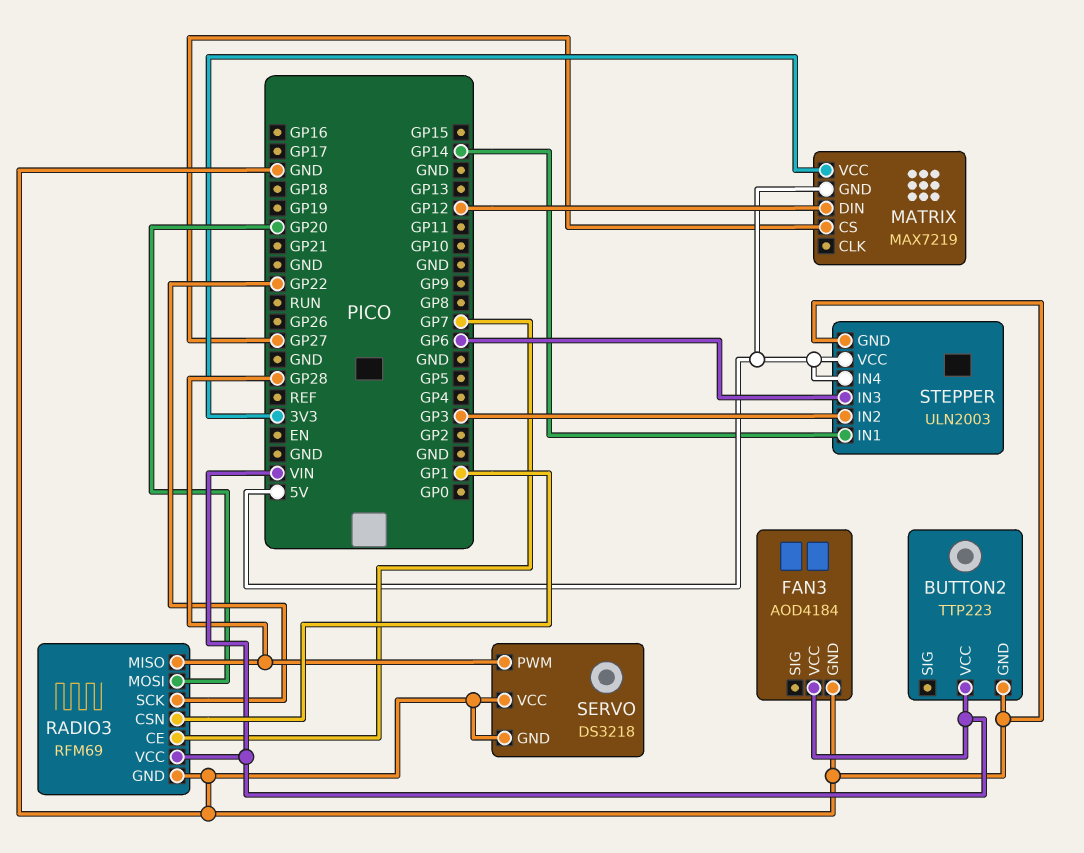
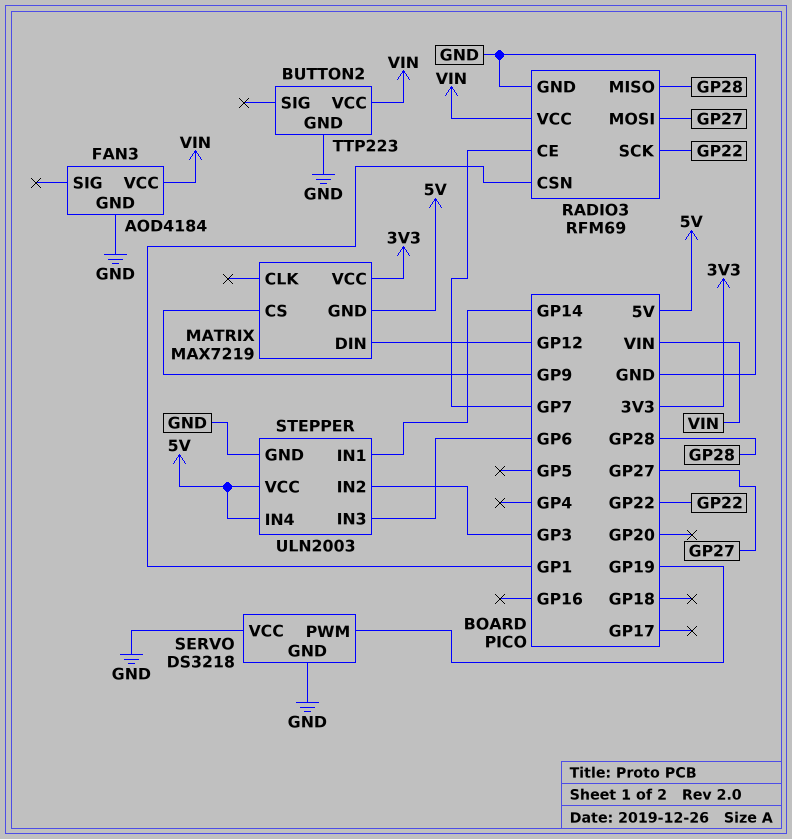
MATRIX pin CS: GP27 -> GP9
RADIO3 pin MOSI: GP20 -> GP27
SERVO pin PWM: GP28 -> GP19

